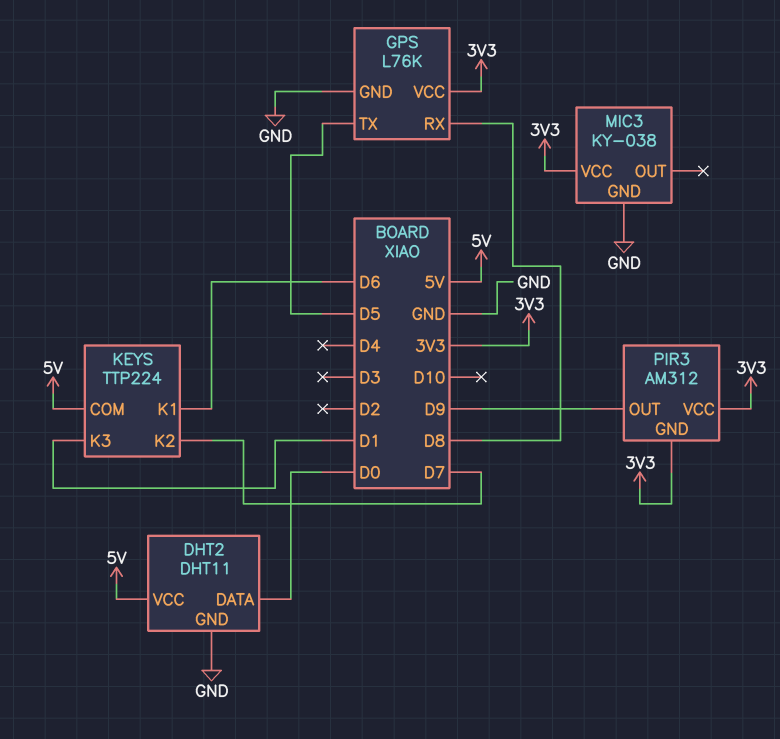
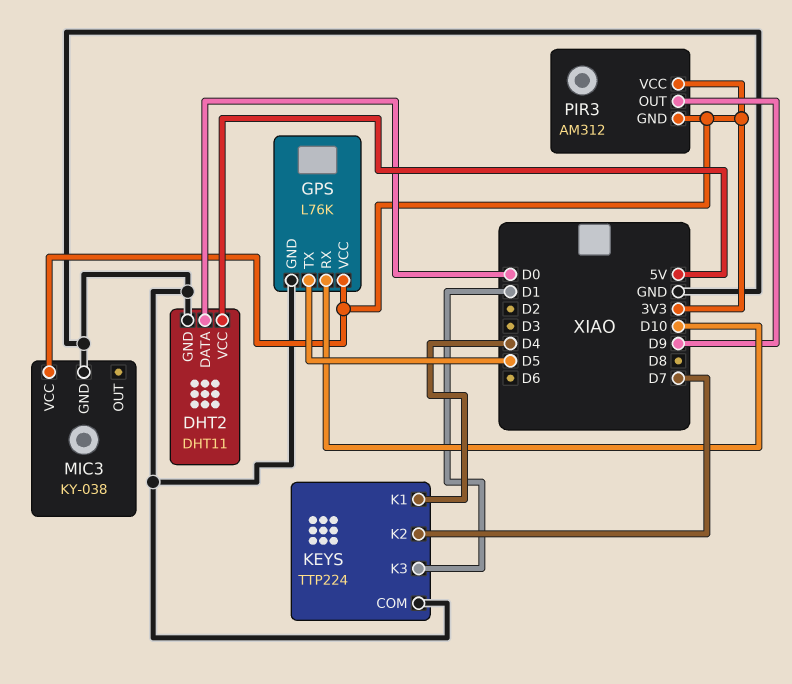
GPS pin RX: D8 -> D10
KEYS pin COM: 5V -> GND
KEYS pin K1: D6 -> D4

